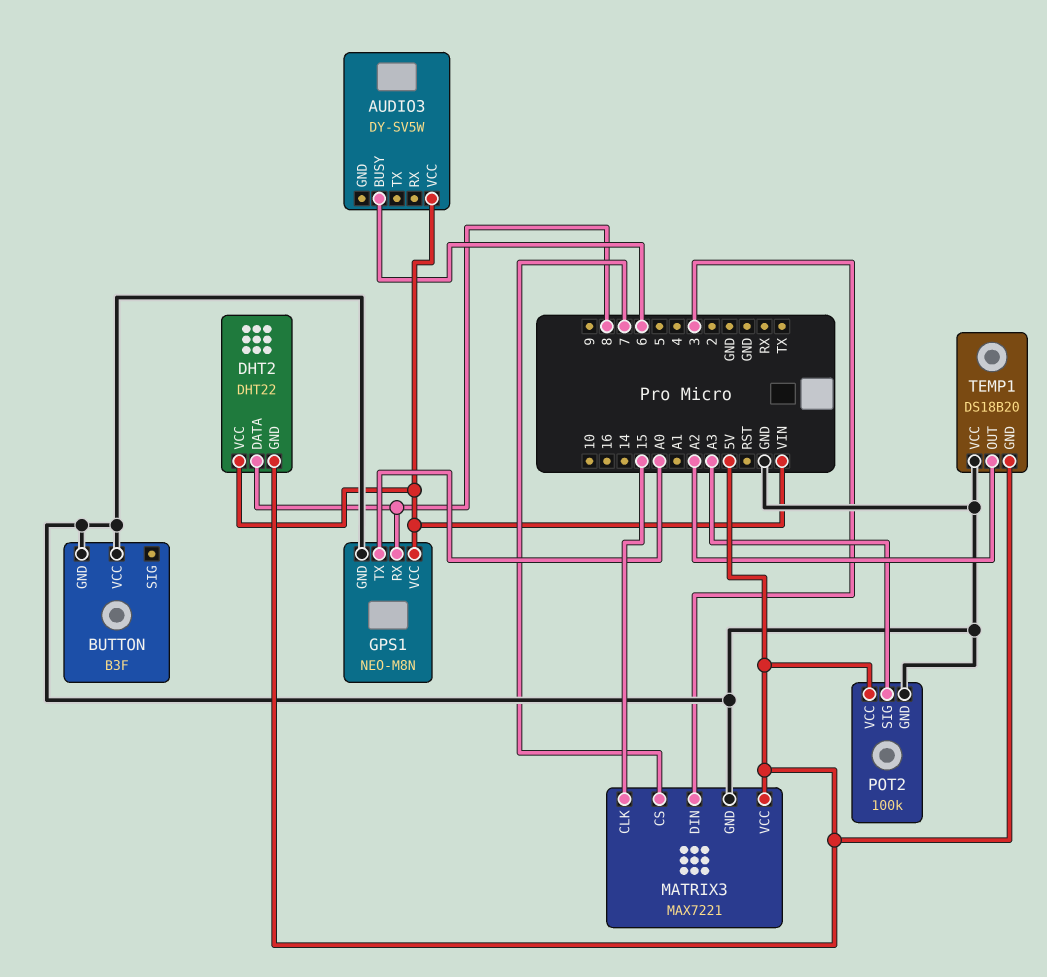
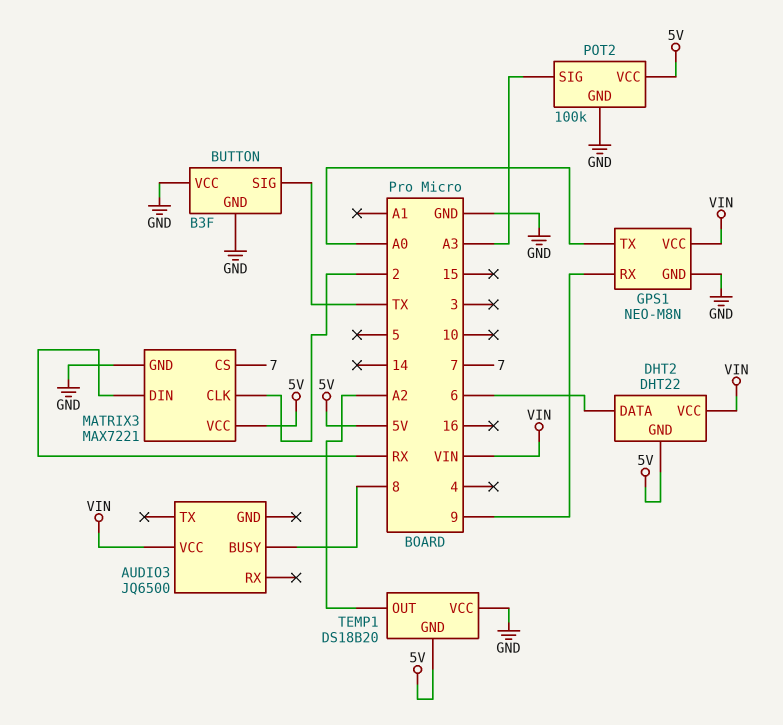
AUDIO3: DY-SV5W -> JQ6500
AUDIO3 pin BUSY: 6 -> 8
BUTTON pin SIG: none -> TX
DHT2 pin DATA: 8 -> 6
GPS1 pin RX: 8 -> 9
MATRIX3 pin CLK: 15 -> 2
MATRIX3 pin DIN: 3 -> RX

